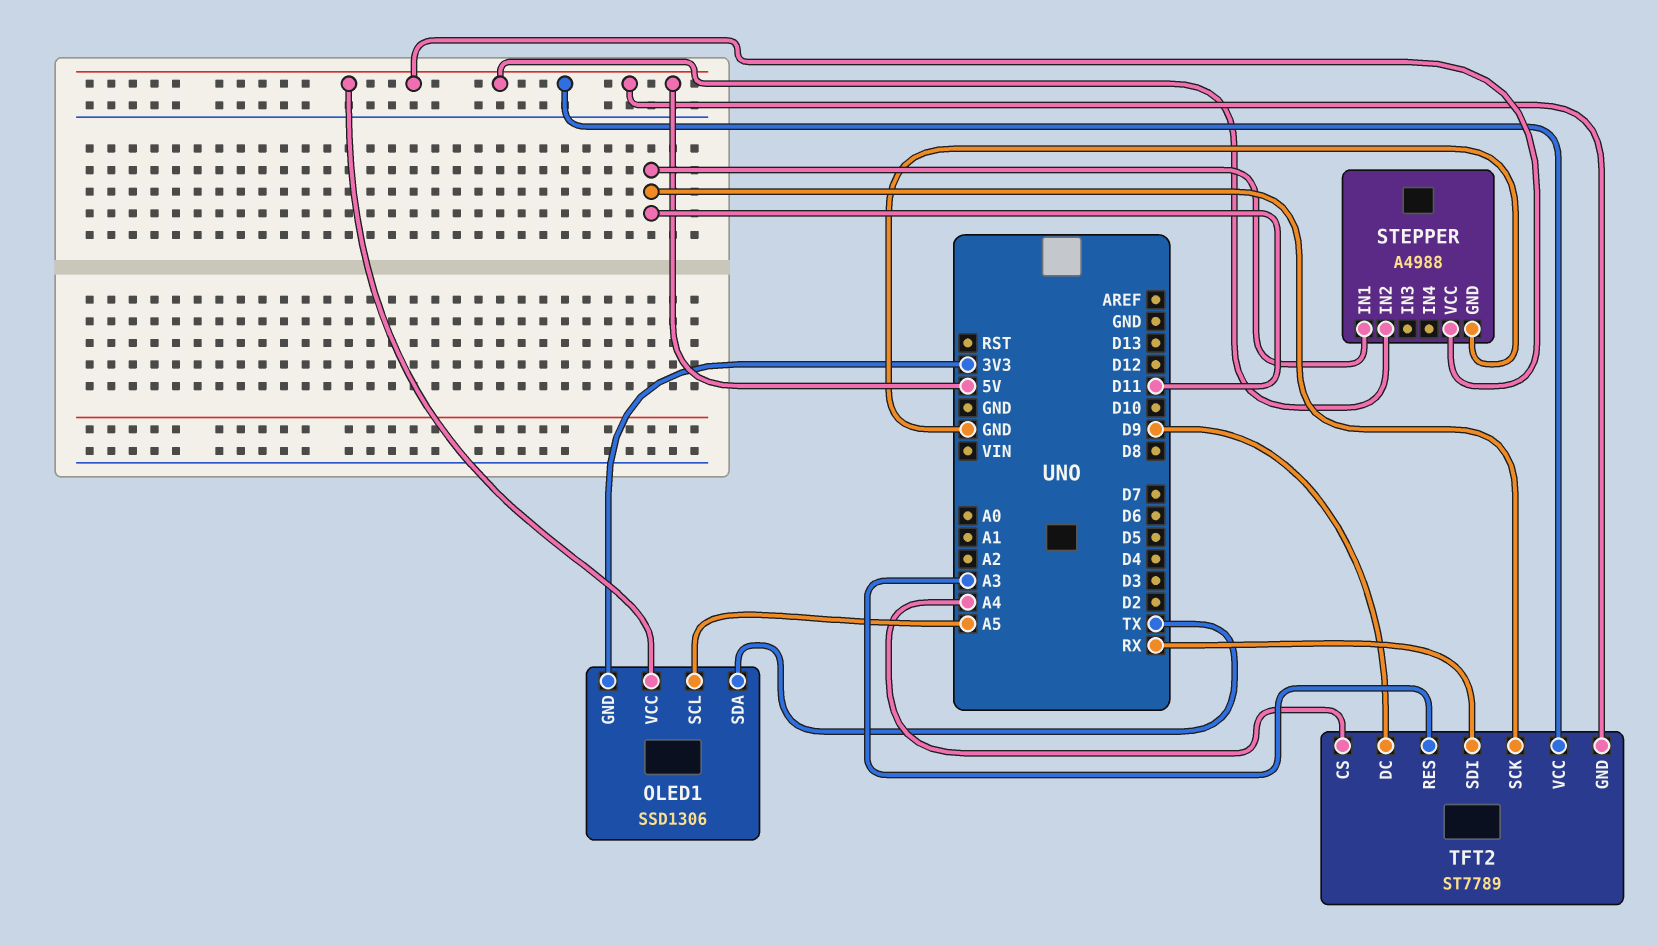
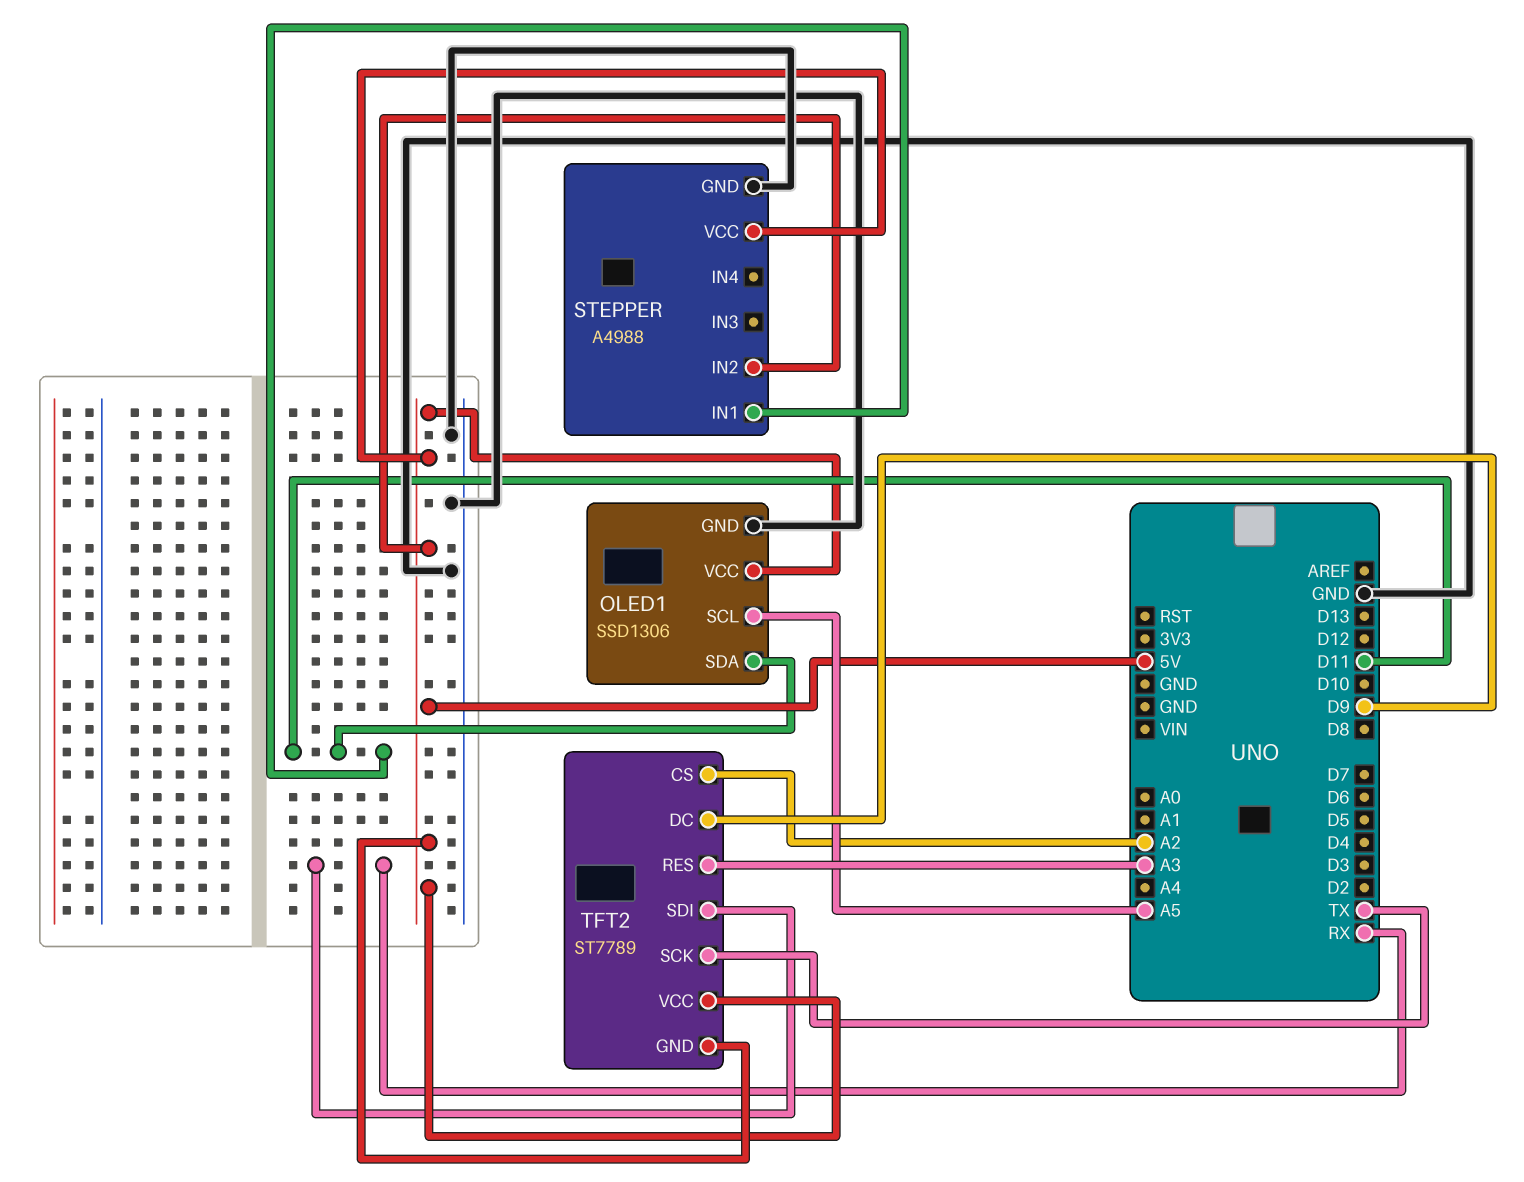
OLED1 pin GND: 3V3 -> GND
OLED1 pin SDA: TX -> D11
TFT2 pin CS: A4 -> A2
TFT2 pin SCK: D11 -> TX

